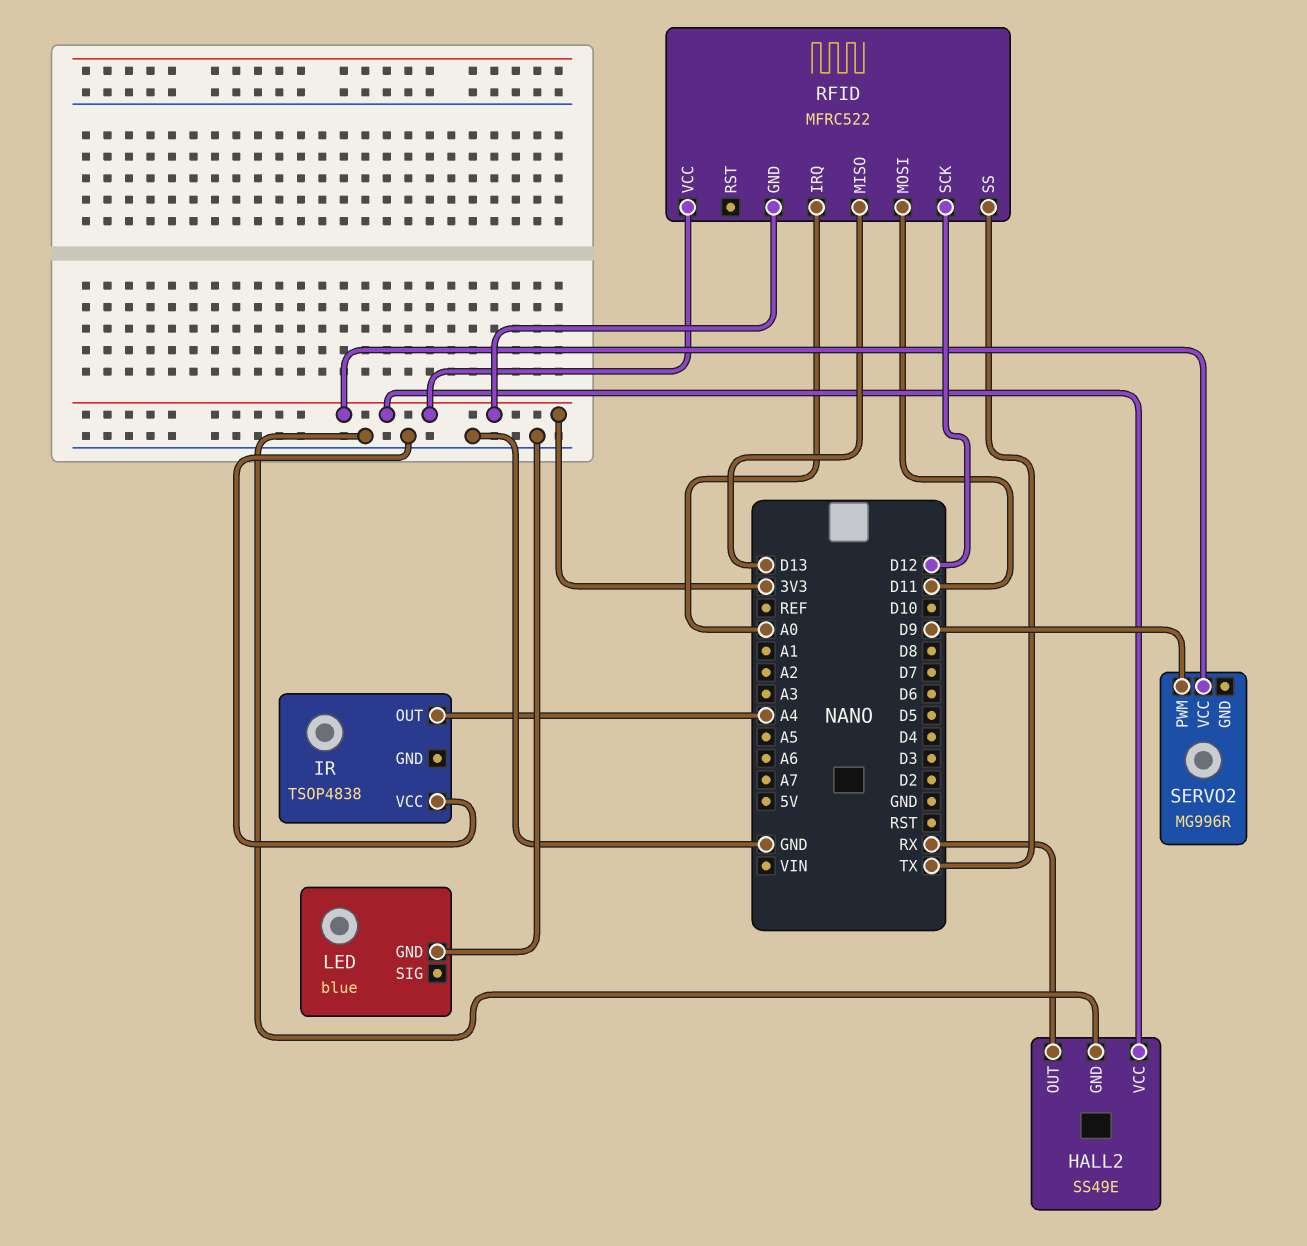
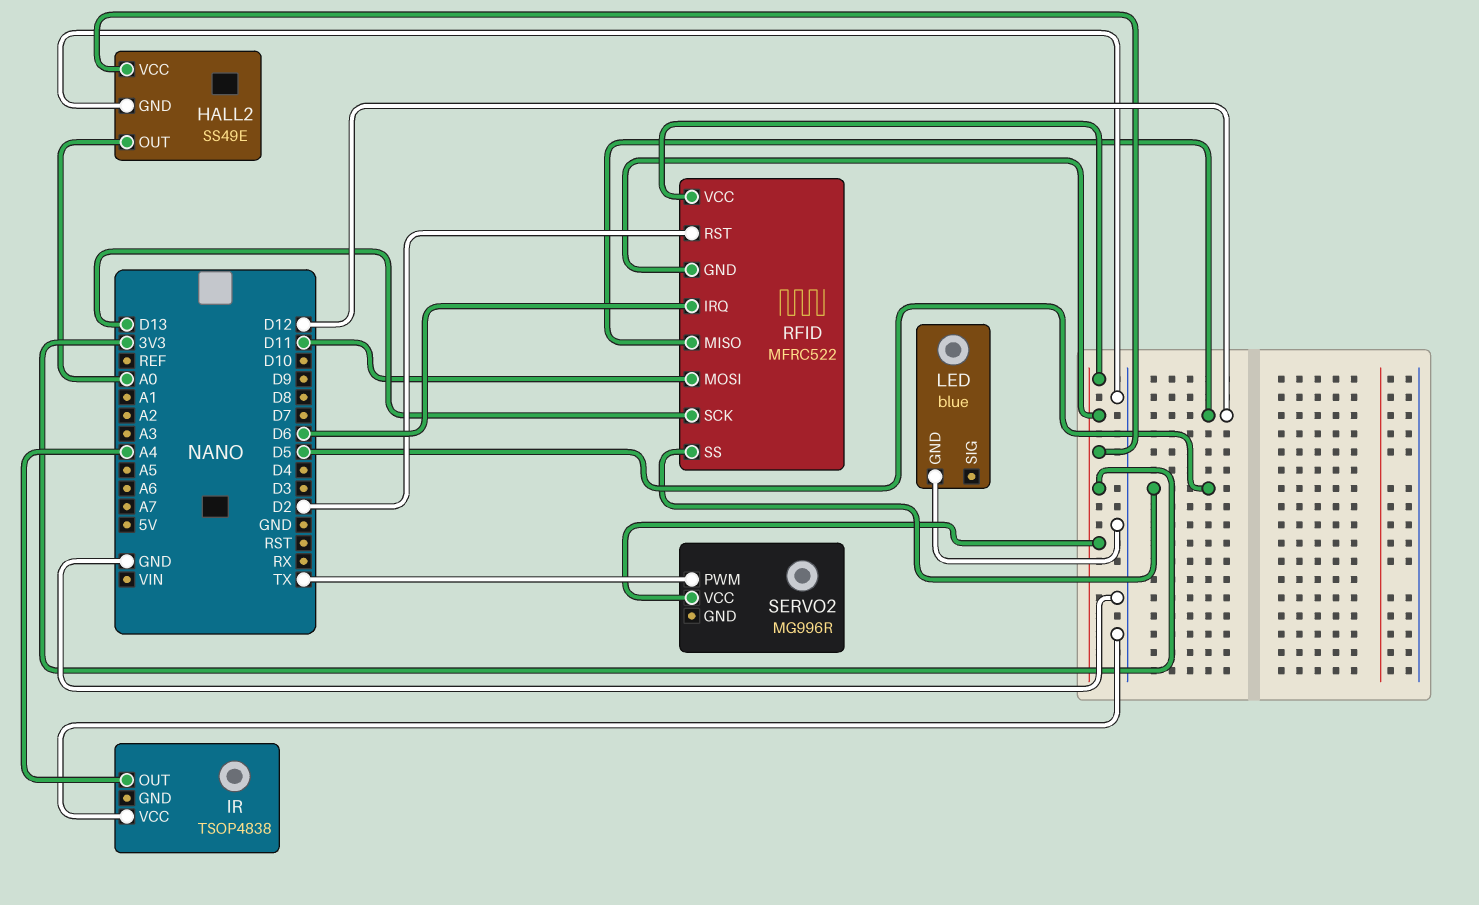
HALL2 pin OUT: RX -> A0
RFID pin IRQ: A0 -> D6
RFID pin MISO: D13 -> D12
RFID pin RST: none -> D2
RFID pin SCK: D12 -> D13
RFID pin SS: TX -> D5
SERVO2 pin PWM: D9 -> TX

